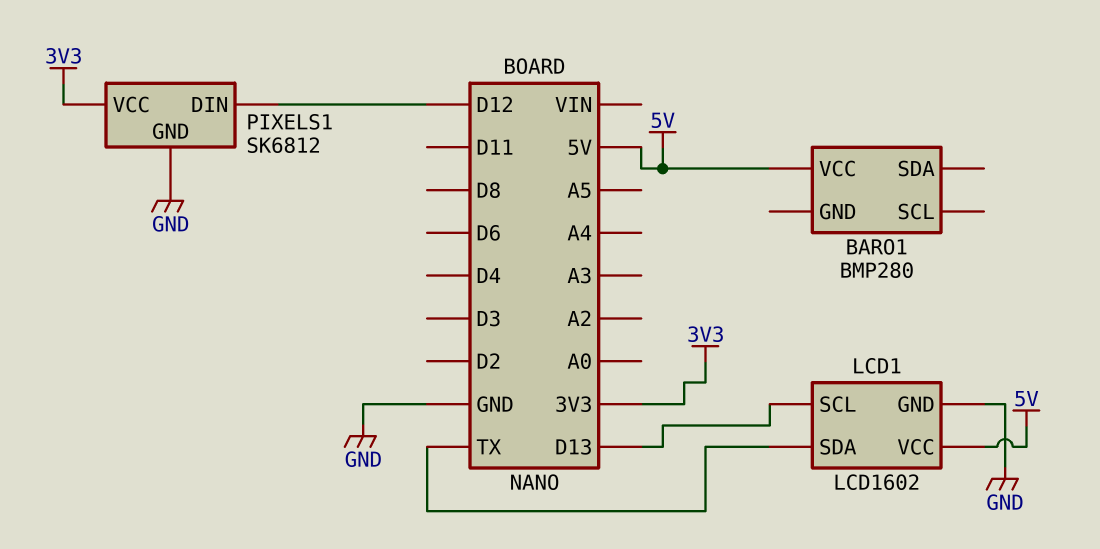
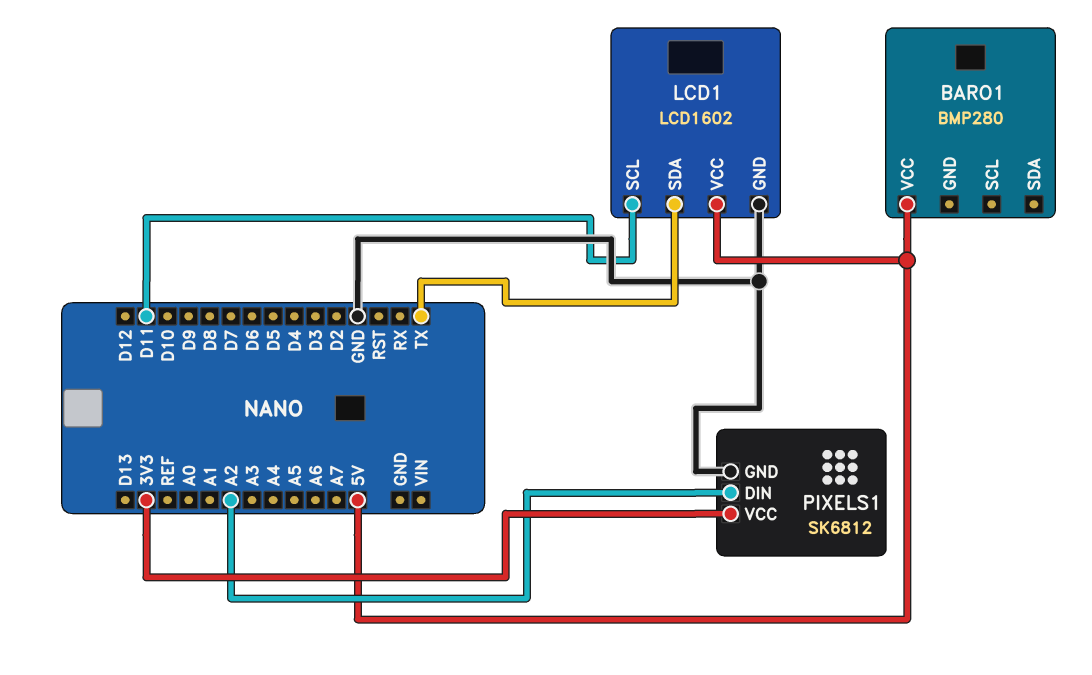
LCD1 pin SCL: D13 -> D11
PIXELS1 pin DIN: D12 -> A2

